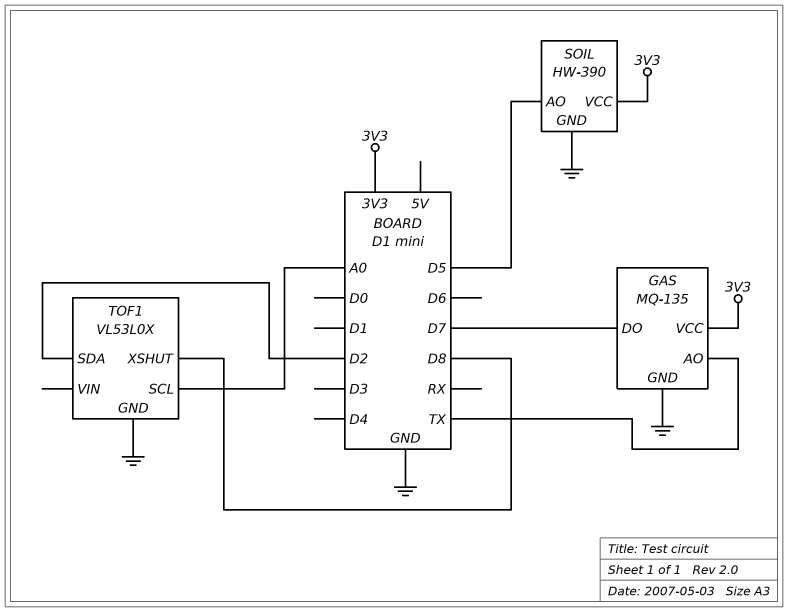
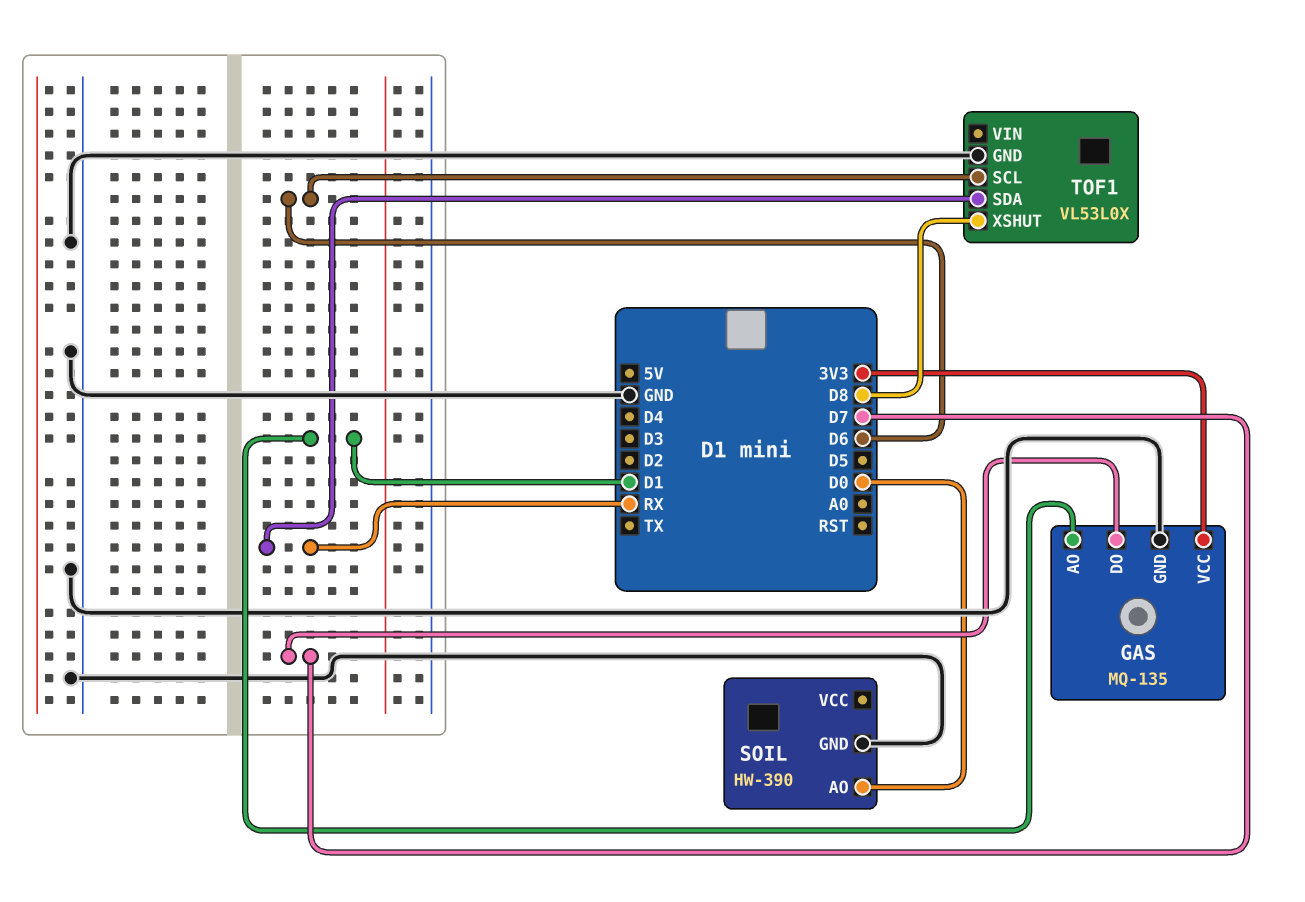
GAS pin AO: TX -> D1
SOIL pin AO: D5 -> D0
SOIL pin VCC: 3V3 -> none
TOF1 pin SCL: A0 -> D6
TOF1 pin SDA: D2 -> RX

